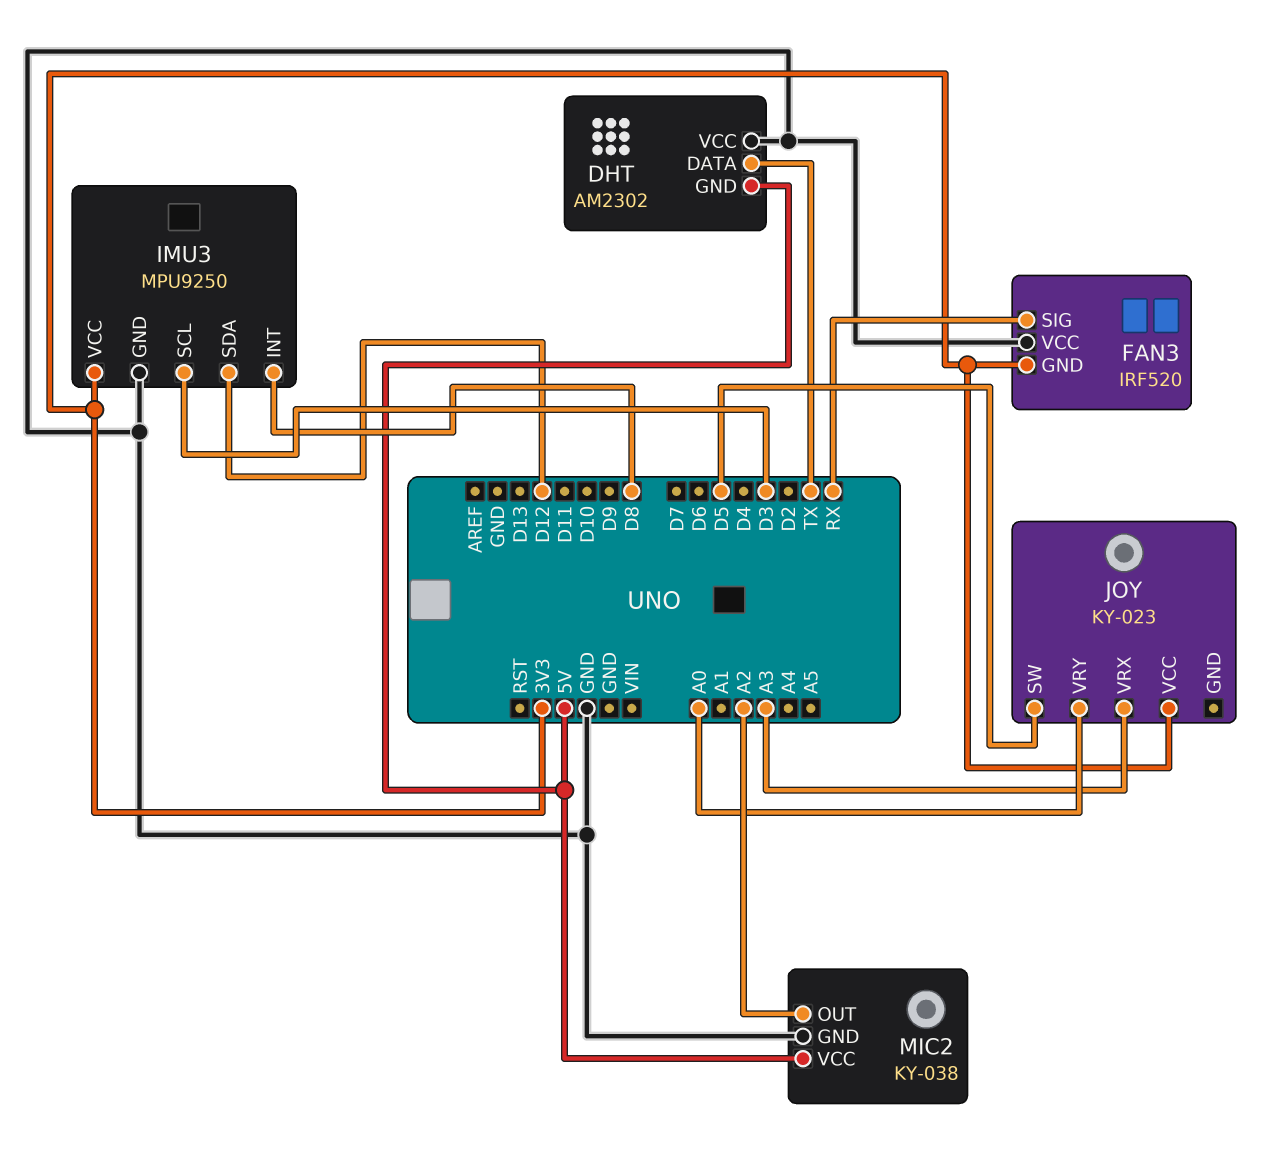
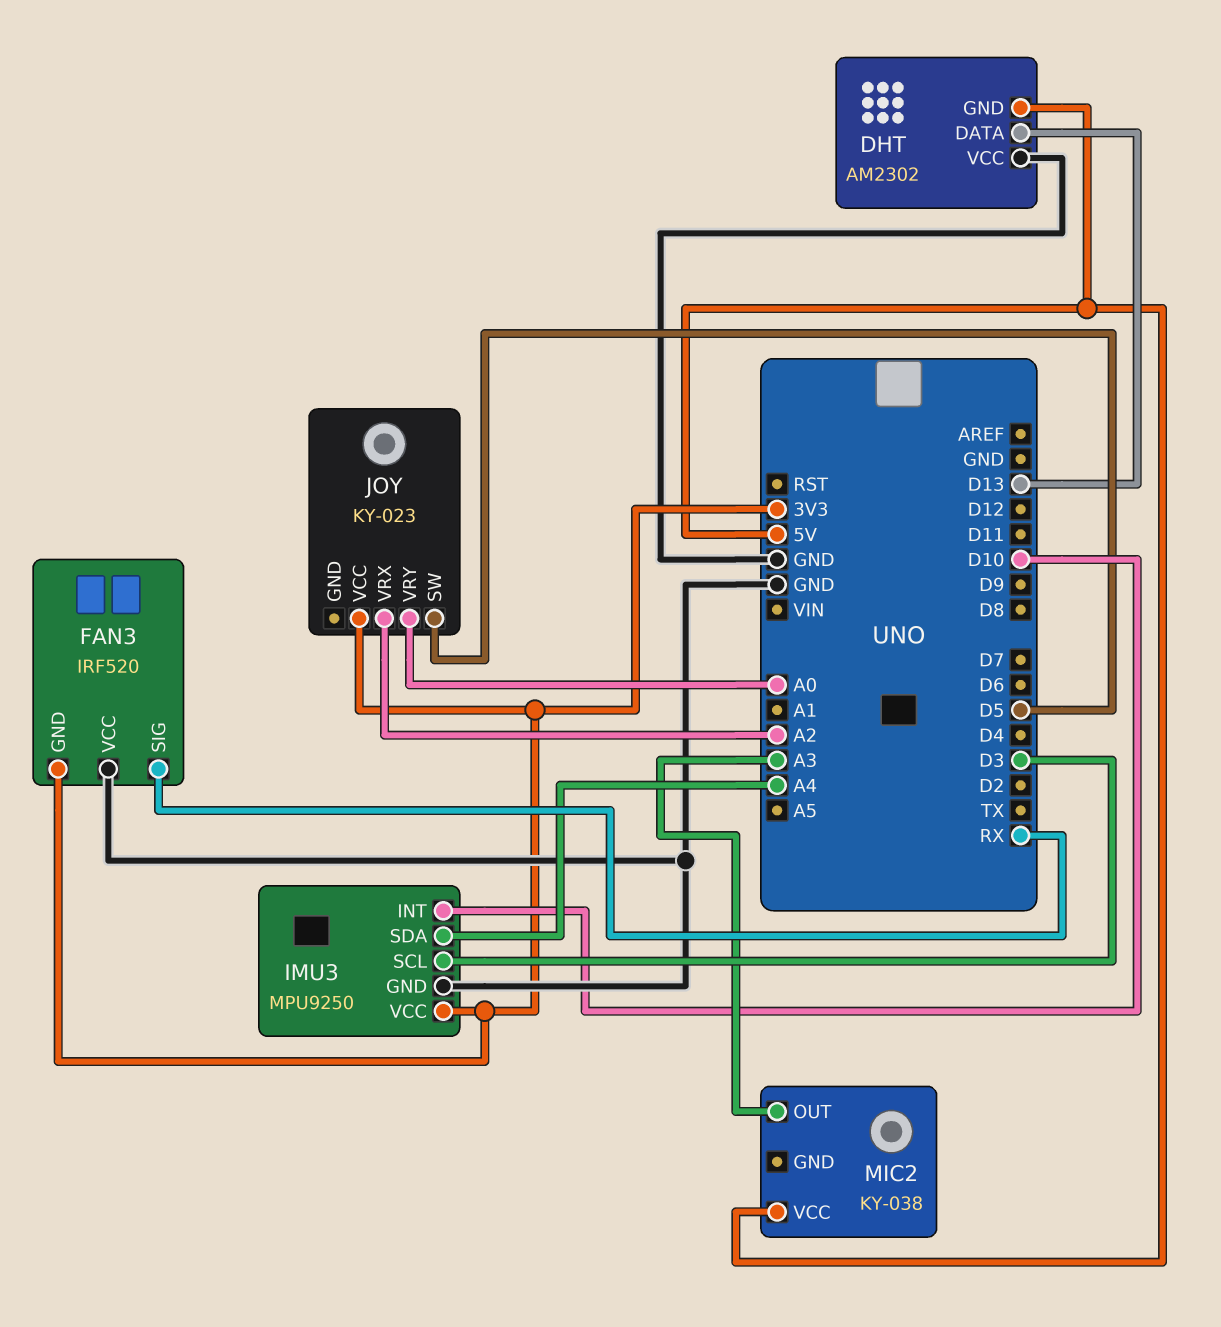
DHT pin DATA: TX -> D13
IMU3 pin INT: D8 -> D10
IMU3 pin SDA: D12 -> A4
JOY pin VRX: A3 -> A2
MIC2 pin GND: GND -> none
MIC2 pin OUT: A2 -> A3

